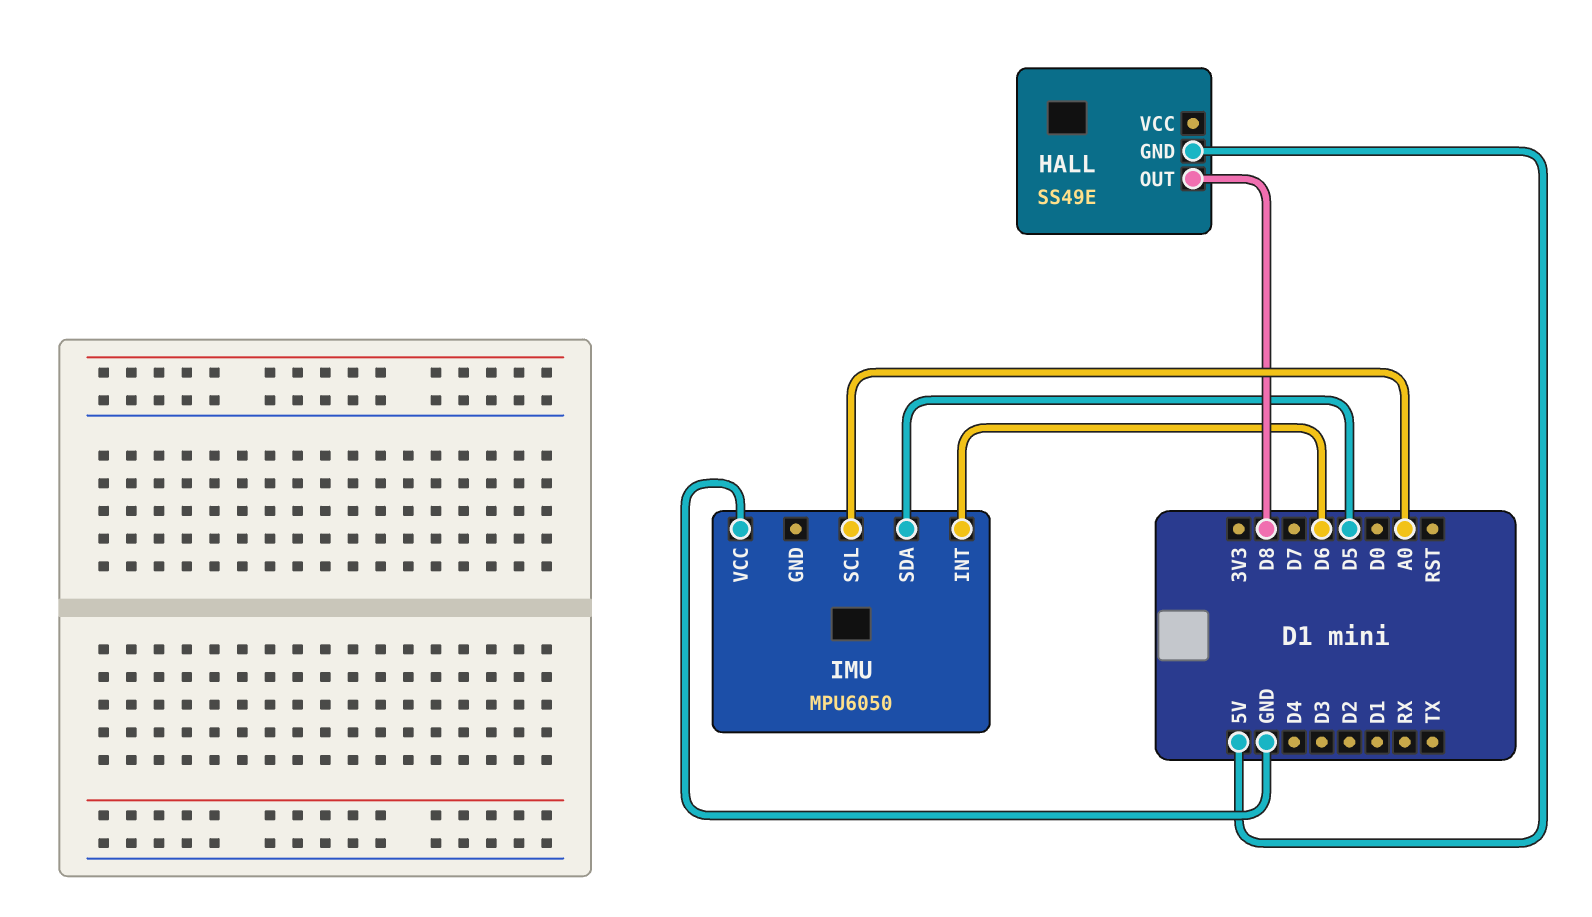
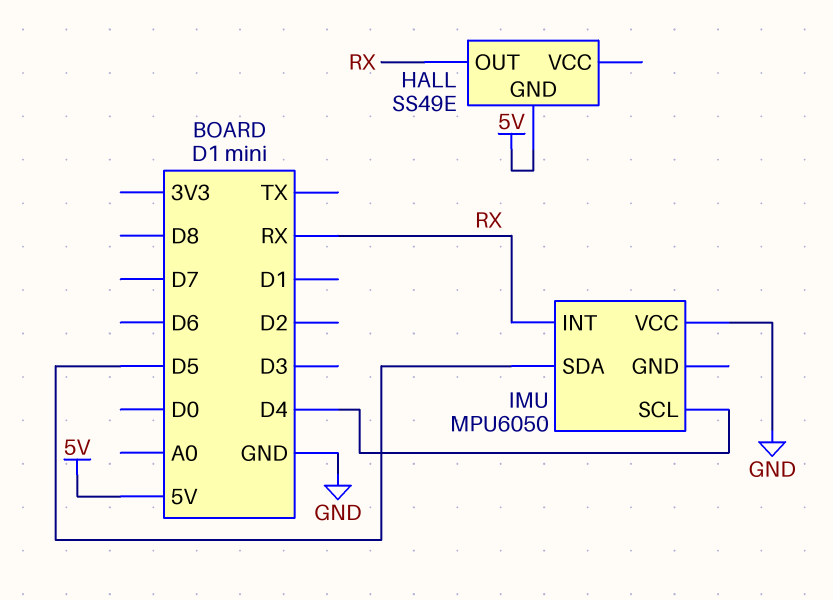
HALL pin OUT: D8 -> RX
IMU pin INT: D6 -> RX
IMU pin SCL: A0 -> D4

